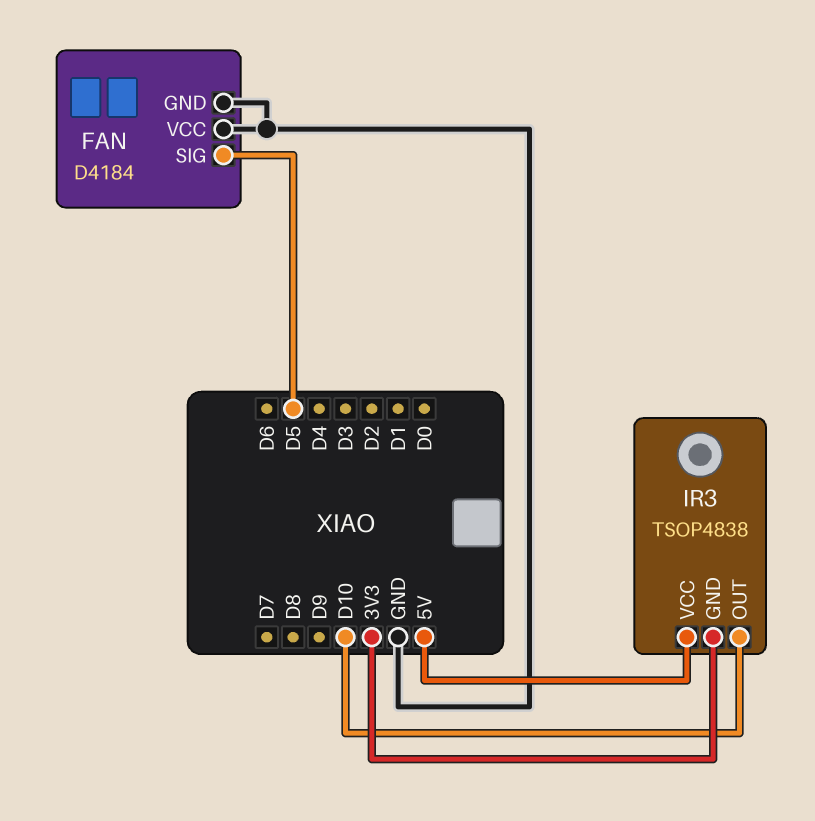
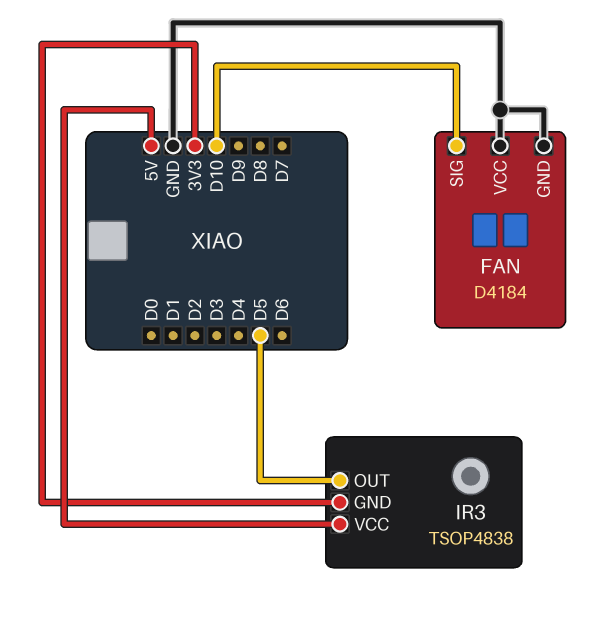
FAN pin SIG: D5 -> D10
IR3 pin OUT: D10 -> D5

